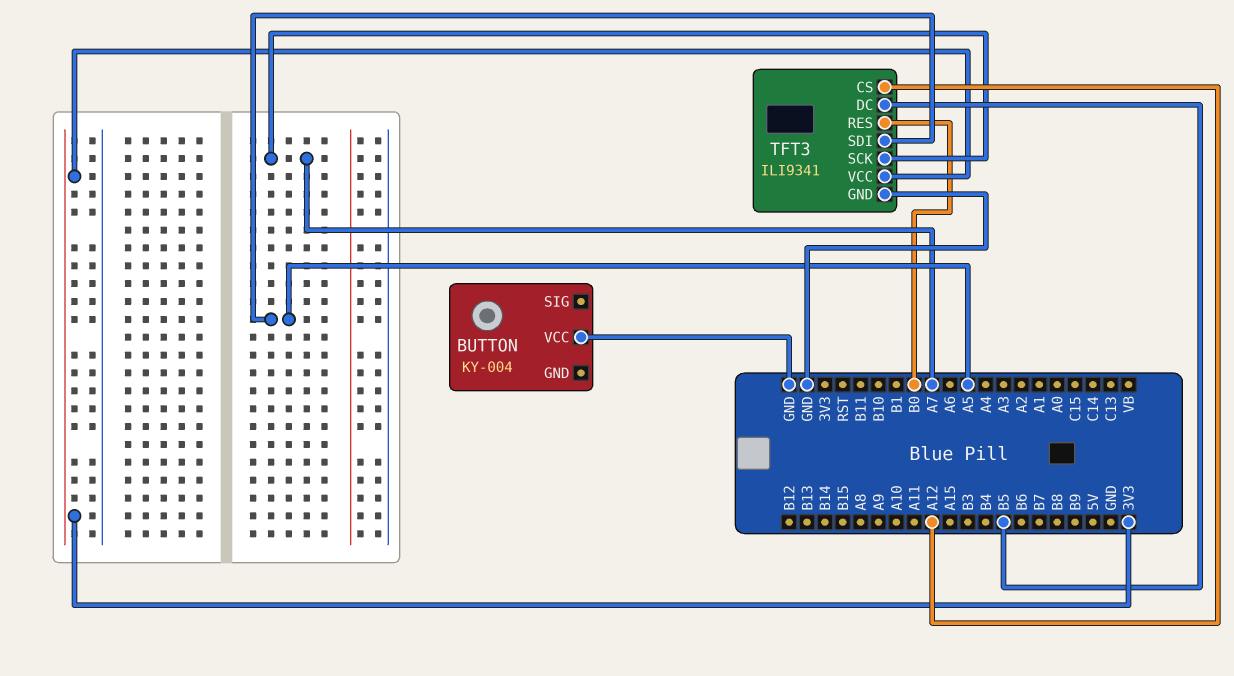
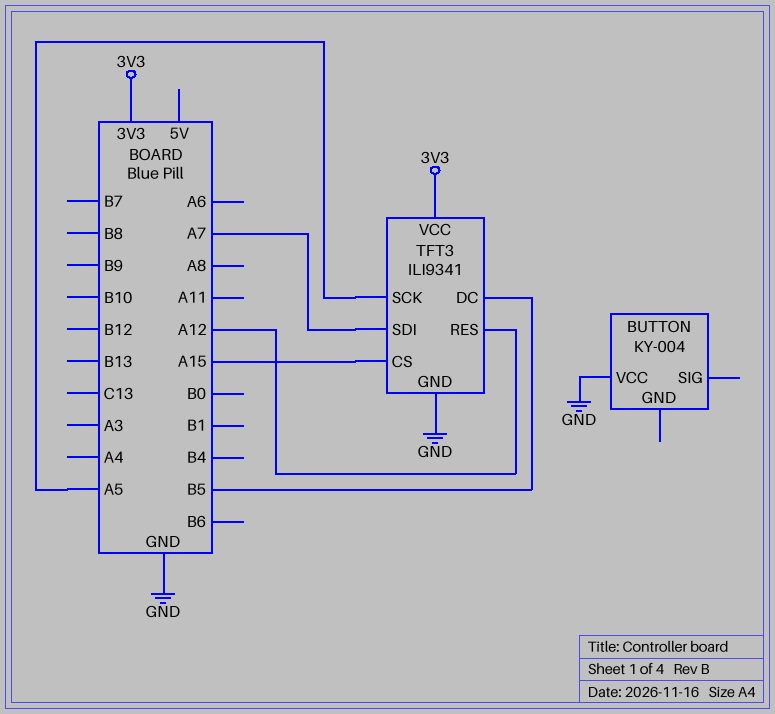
TFT3 pin CS: A12 -> A15
TFT3 pin RES: B0 -> A12
TFT3 pin SCK: A7 -> A5
TFT3 pin SDI: A5 -> A7

